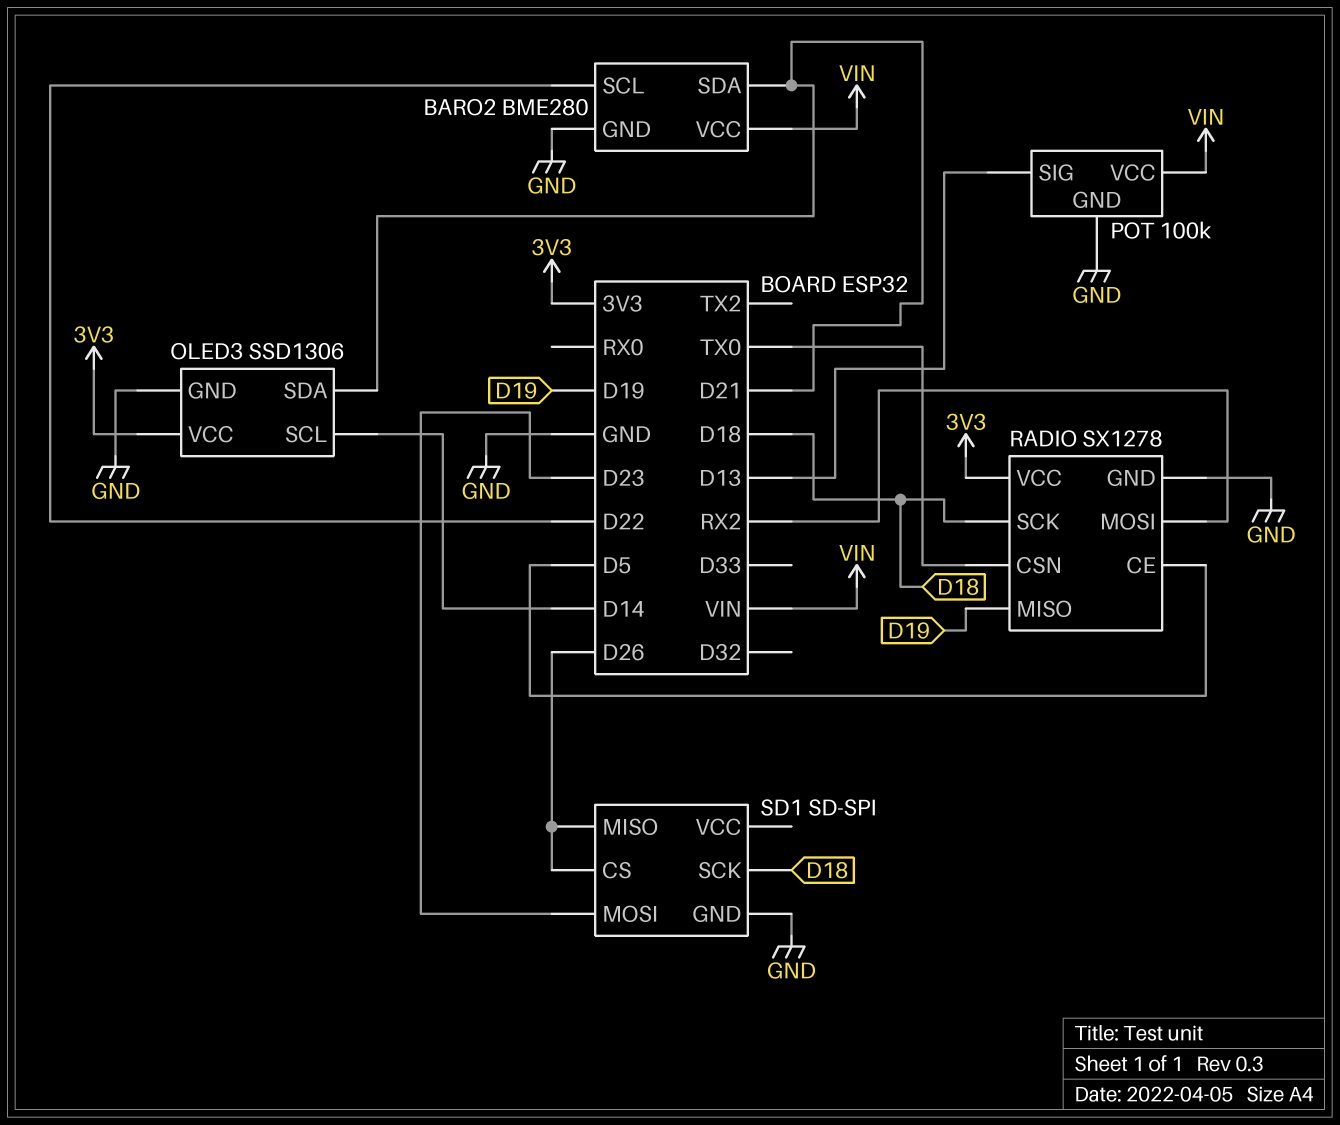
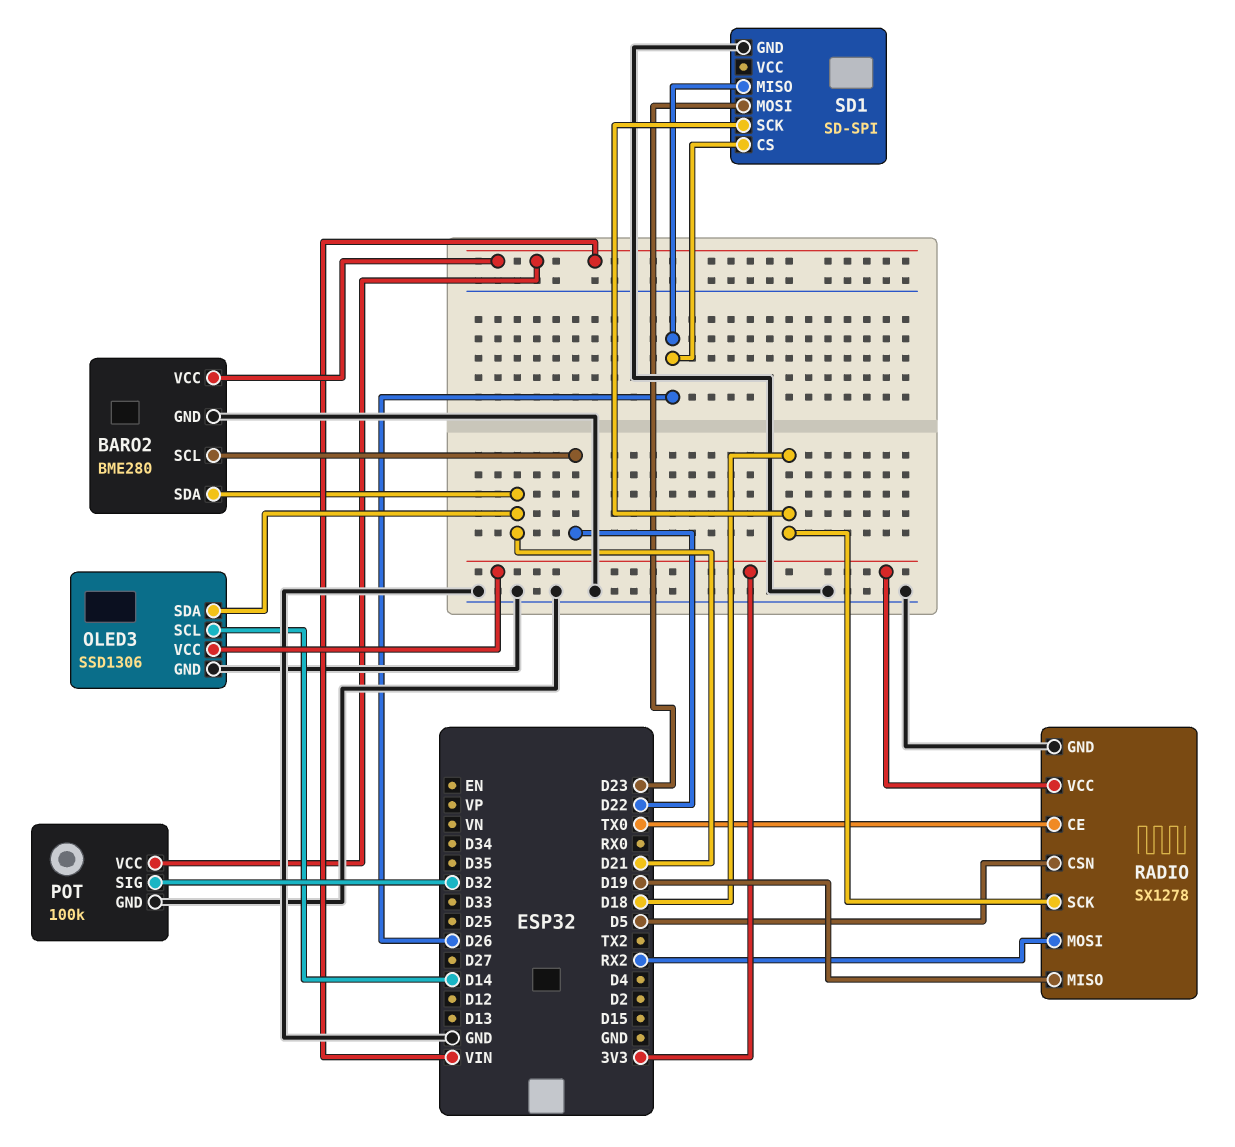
POT pin SIG: D13 -> D32
RADIO pin CE: D5 -> TX0
RADIO pin CSN: TX0 -> D5

